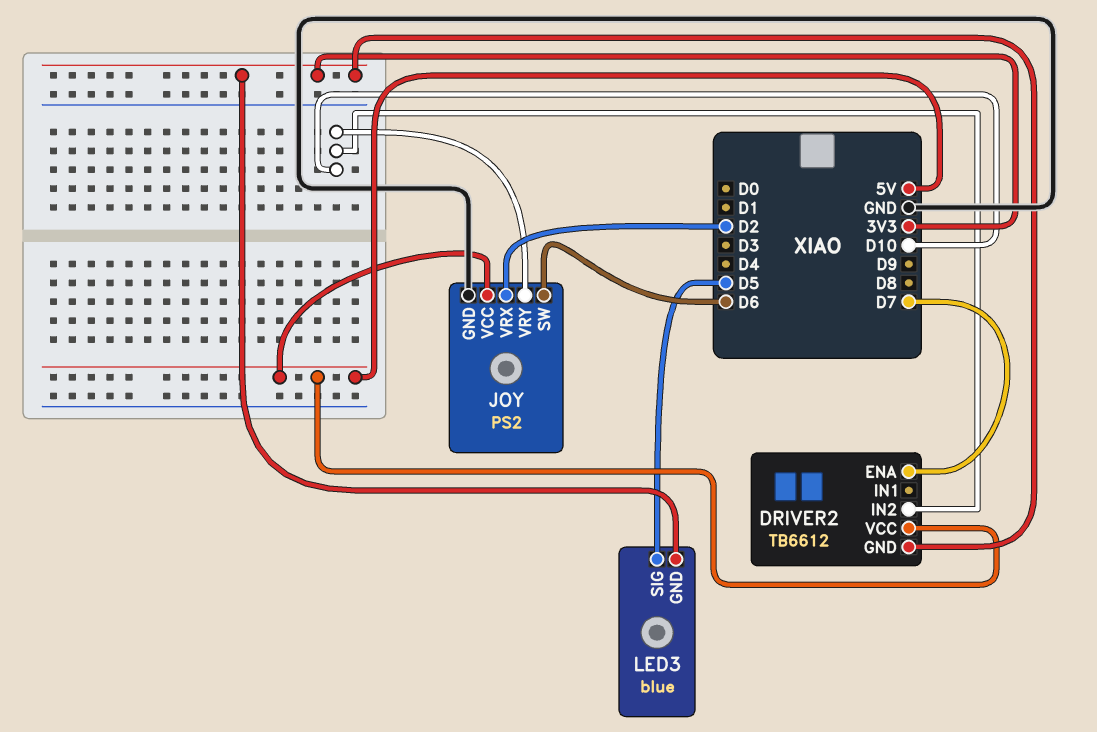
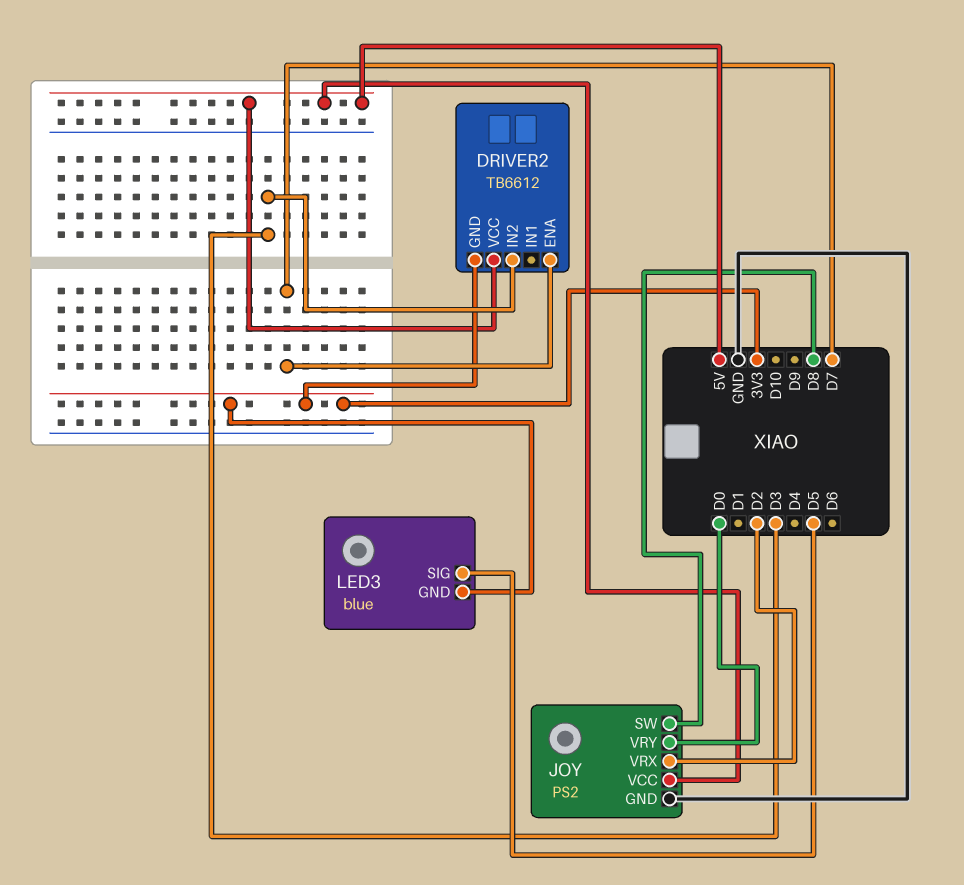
DRIVER2 pin IN2: D10 -> D3
JOY pin SW: D6 -> D8
JOY pin VRY: D10 -> D0

